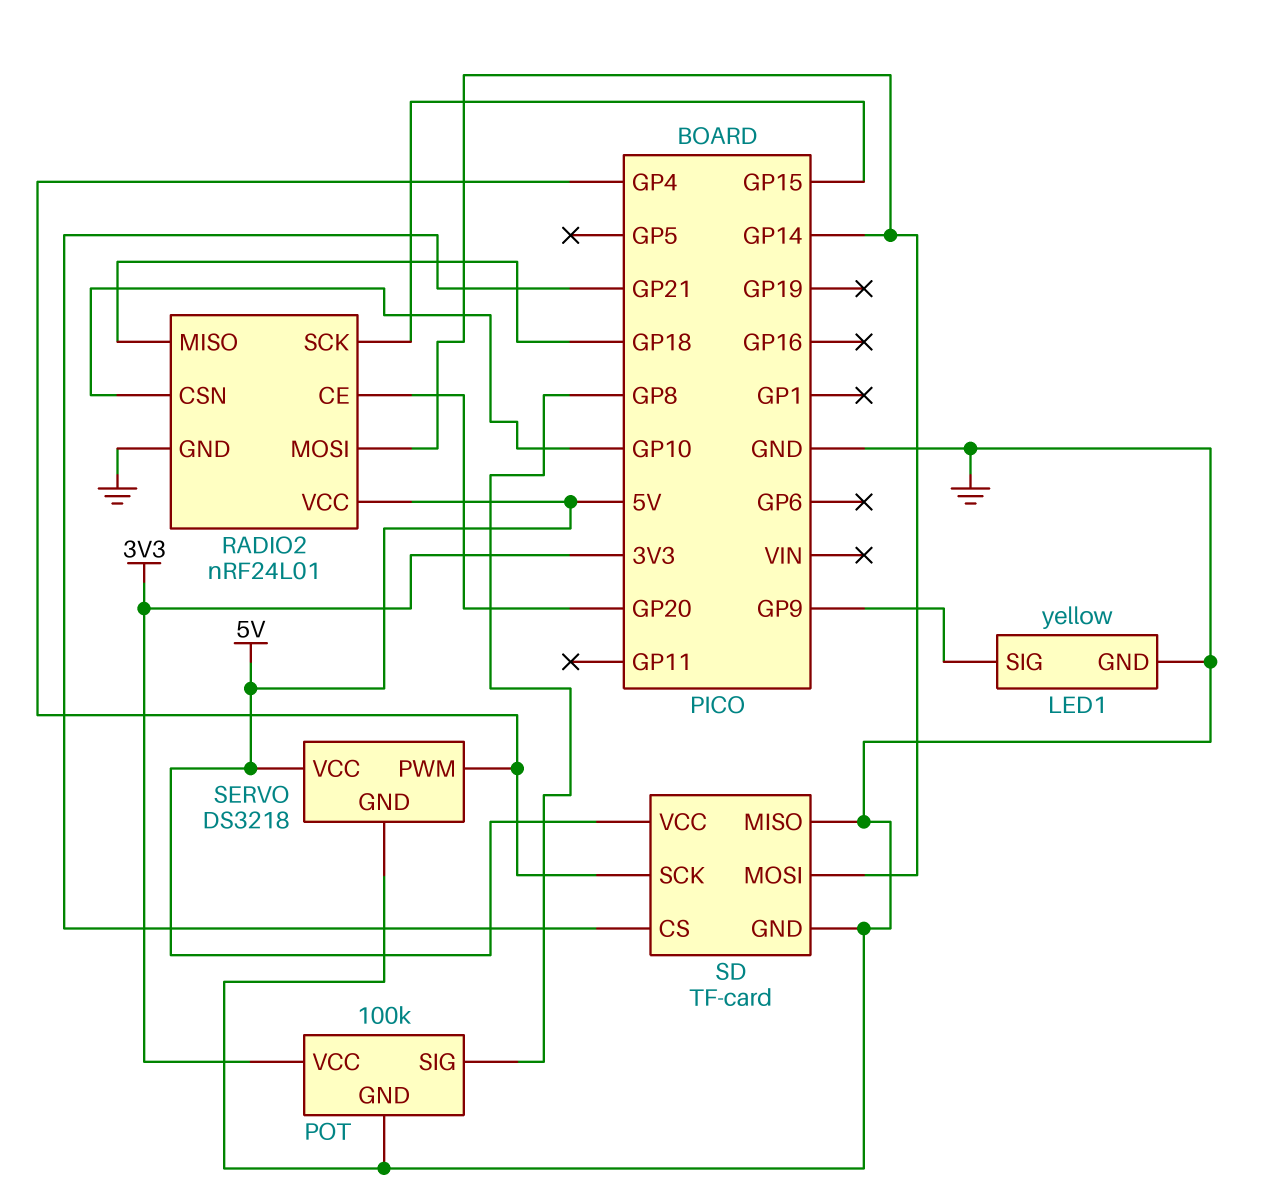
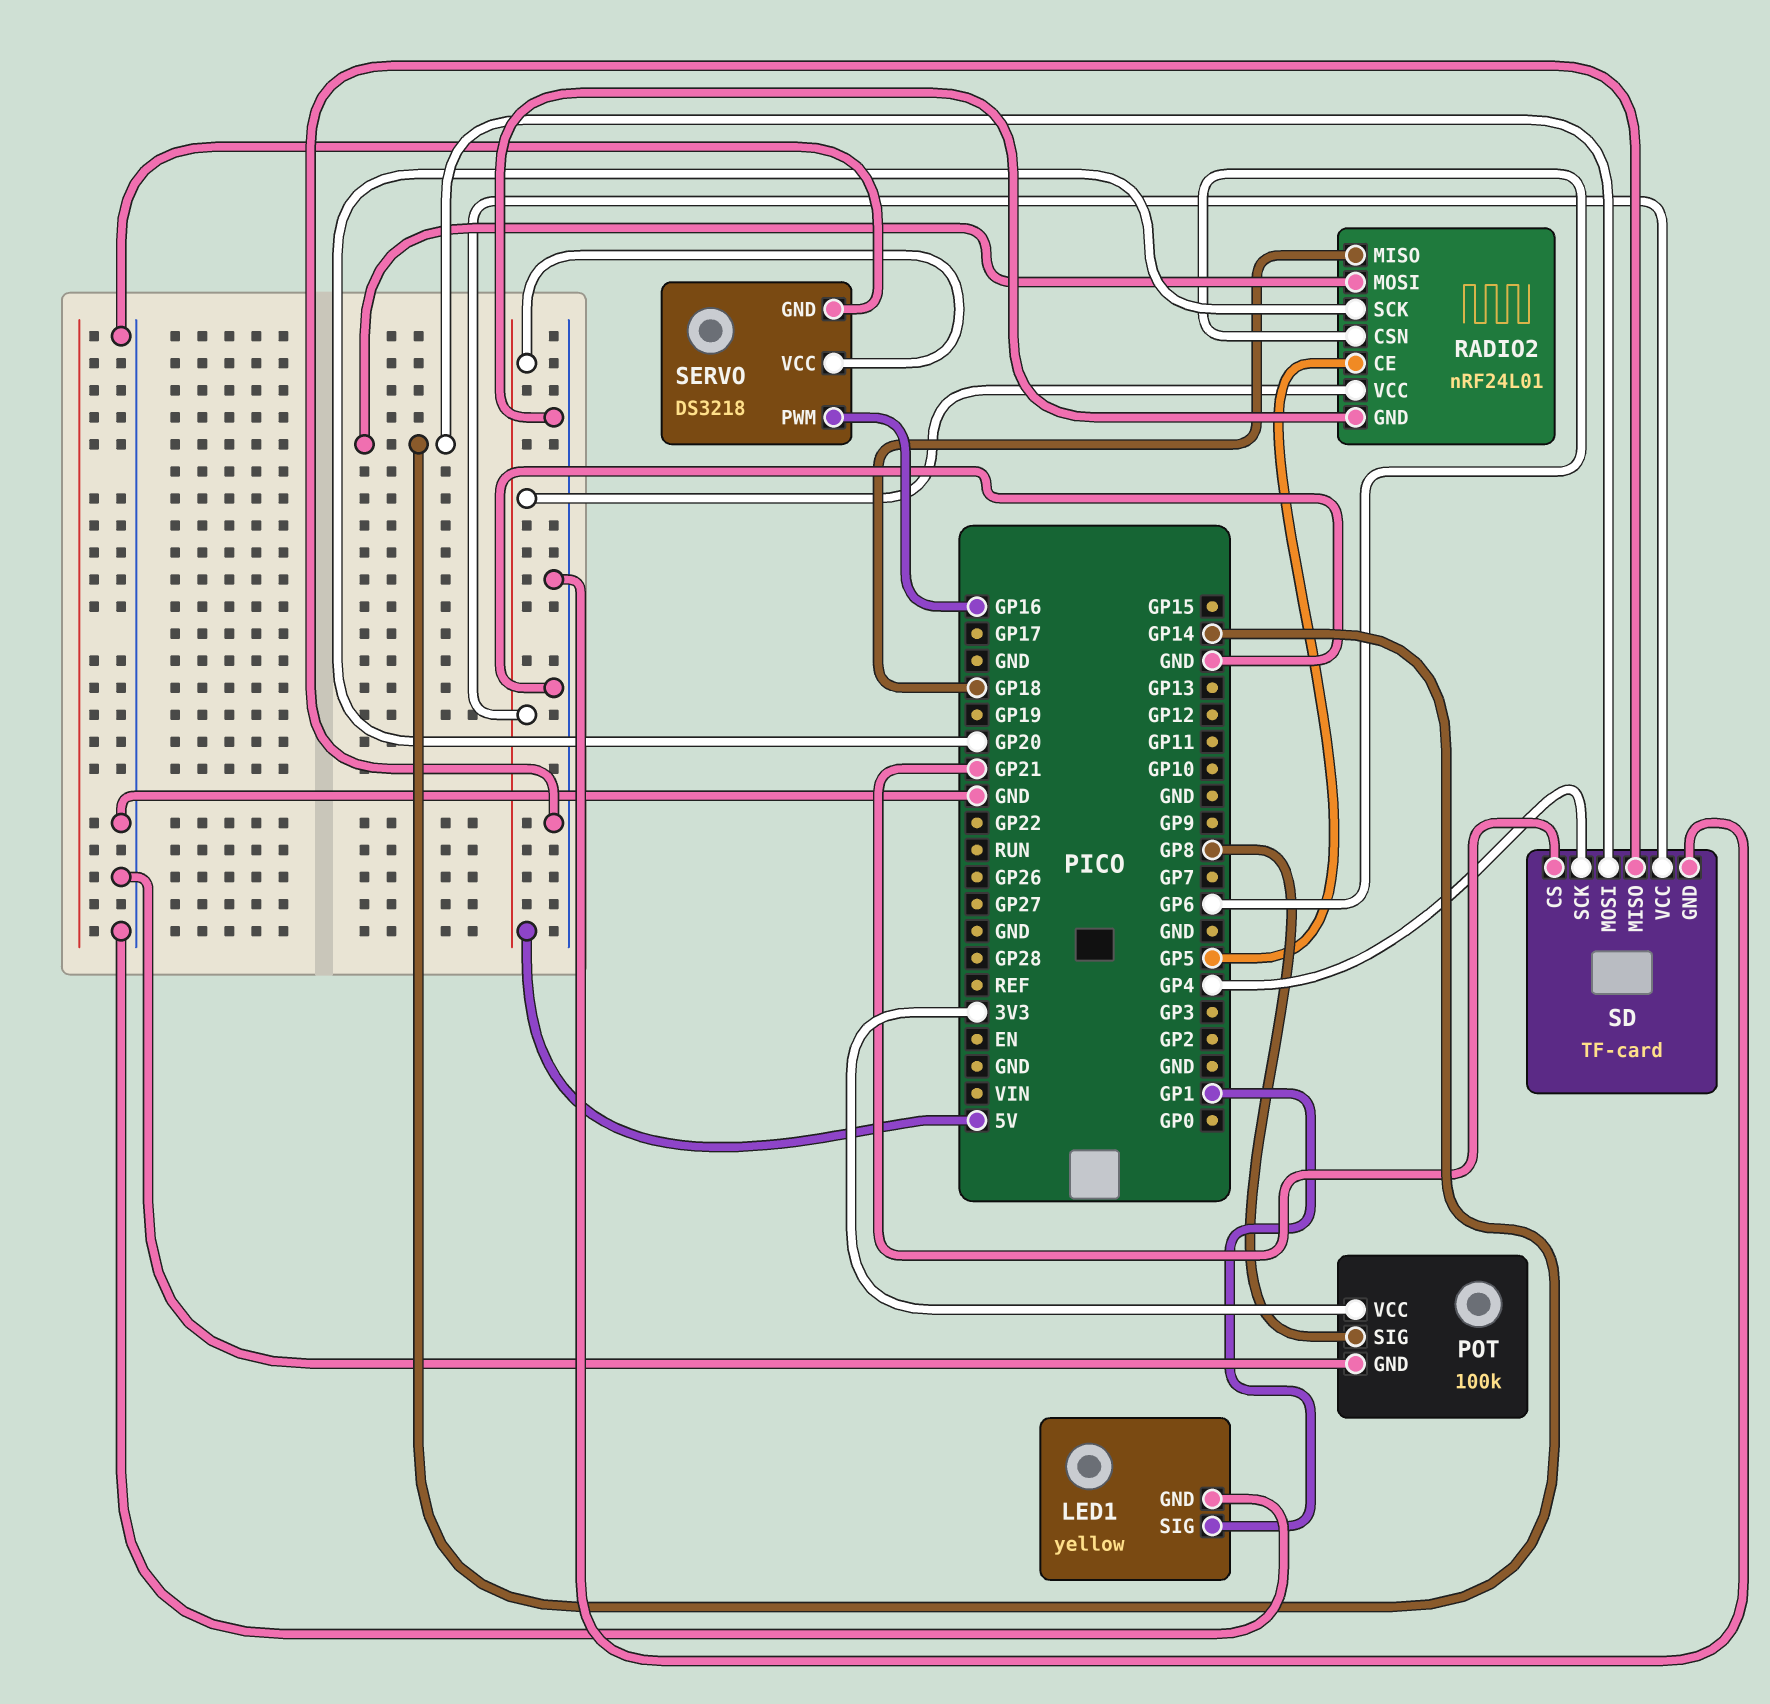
LED1 pin SIG: GP9 -> GP1
RADIO2 pin CE: GP20 -> GP5
RADIO2 pin CSN: GP10 -> GP6
RADIO2 pin SCK: GP15 -> GP20
SERVO pin PWM: GP4 -> GP16

